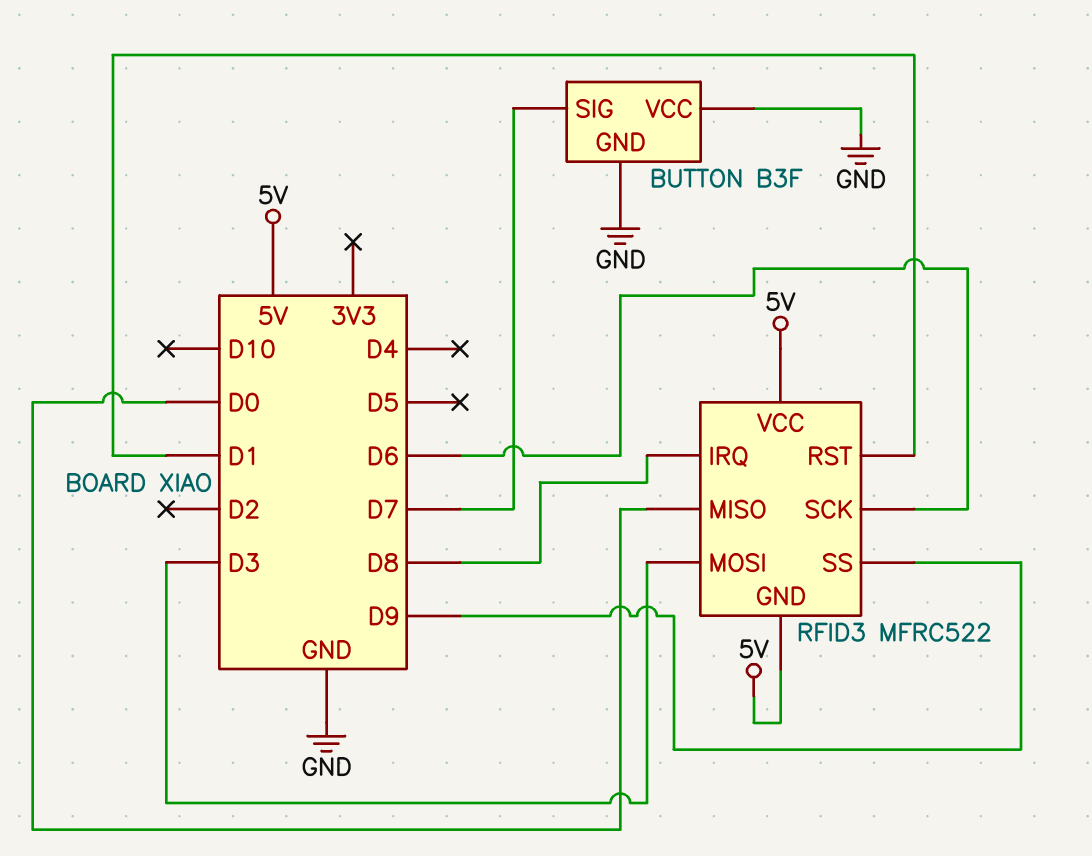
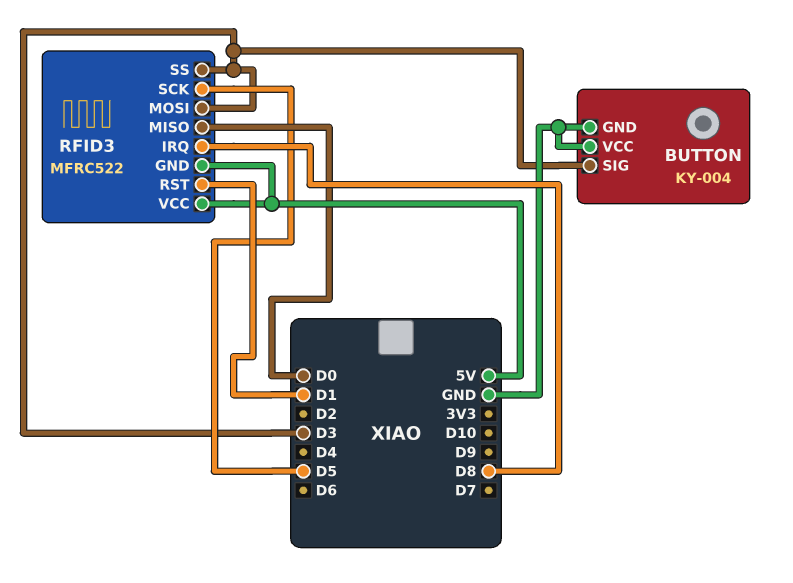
BUTTON: B3F -> KY-004
BUTTON pin SIG: D7 -> D3
RFID3 pin SCK: D6 -> D5
RFID3 pin SS: D9 -> D3

